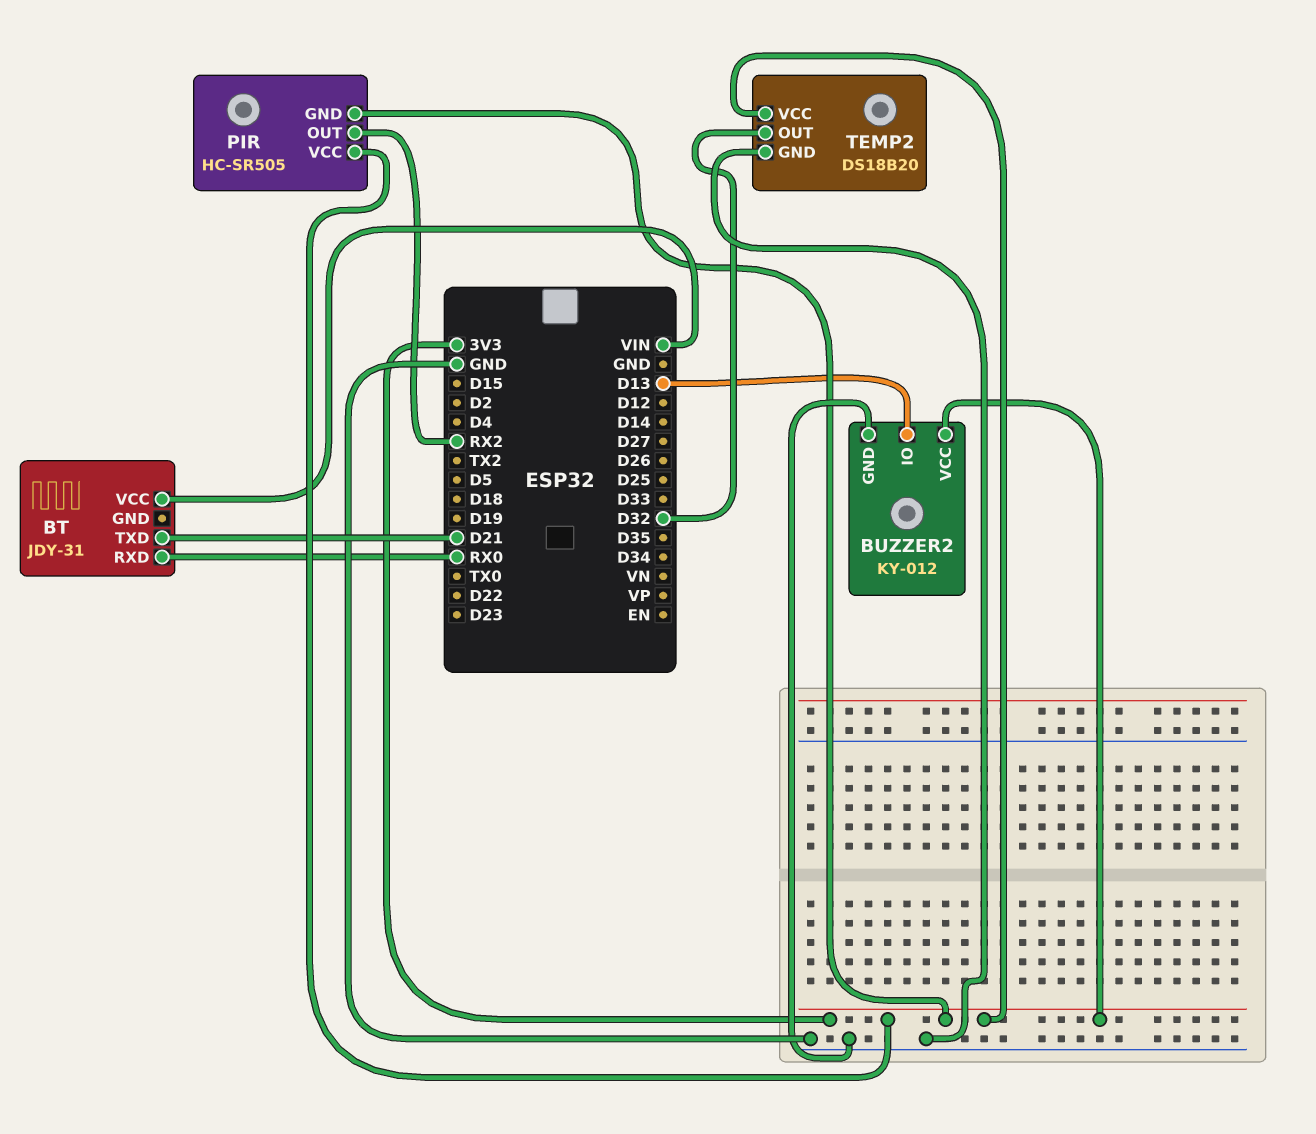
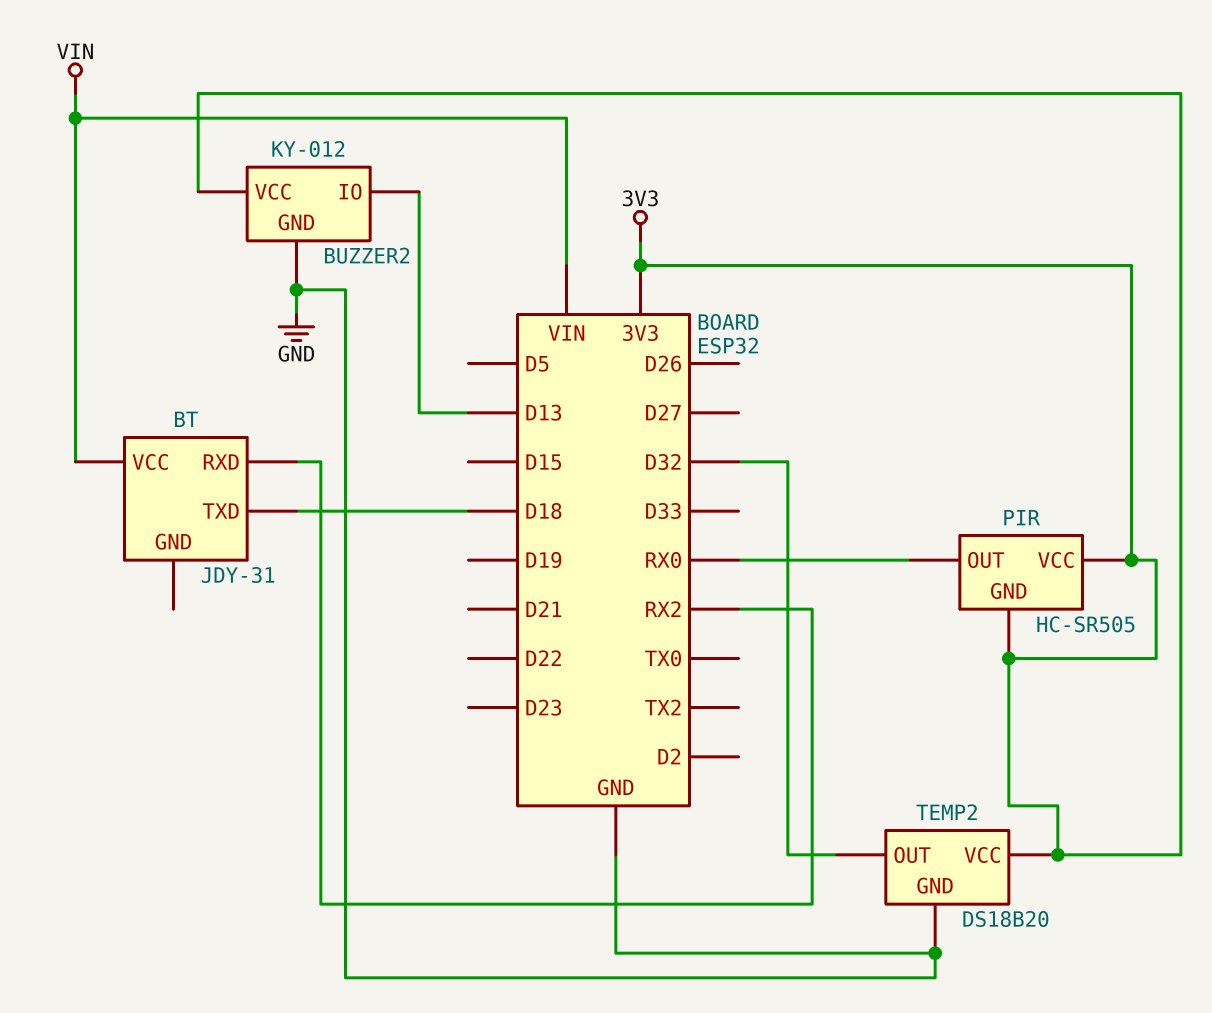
BT pin RXD: RX0 -> RX2
BT pin TXD: D21 -> D18
PIR pin OUT: RX2 -> RX0

